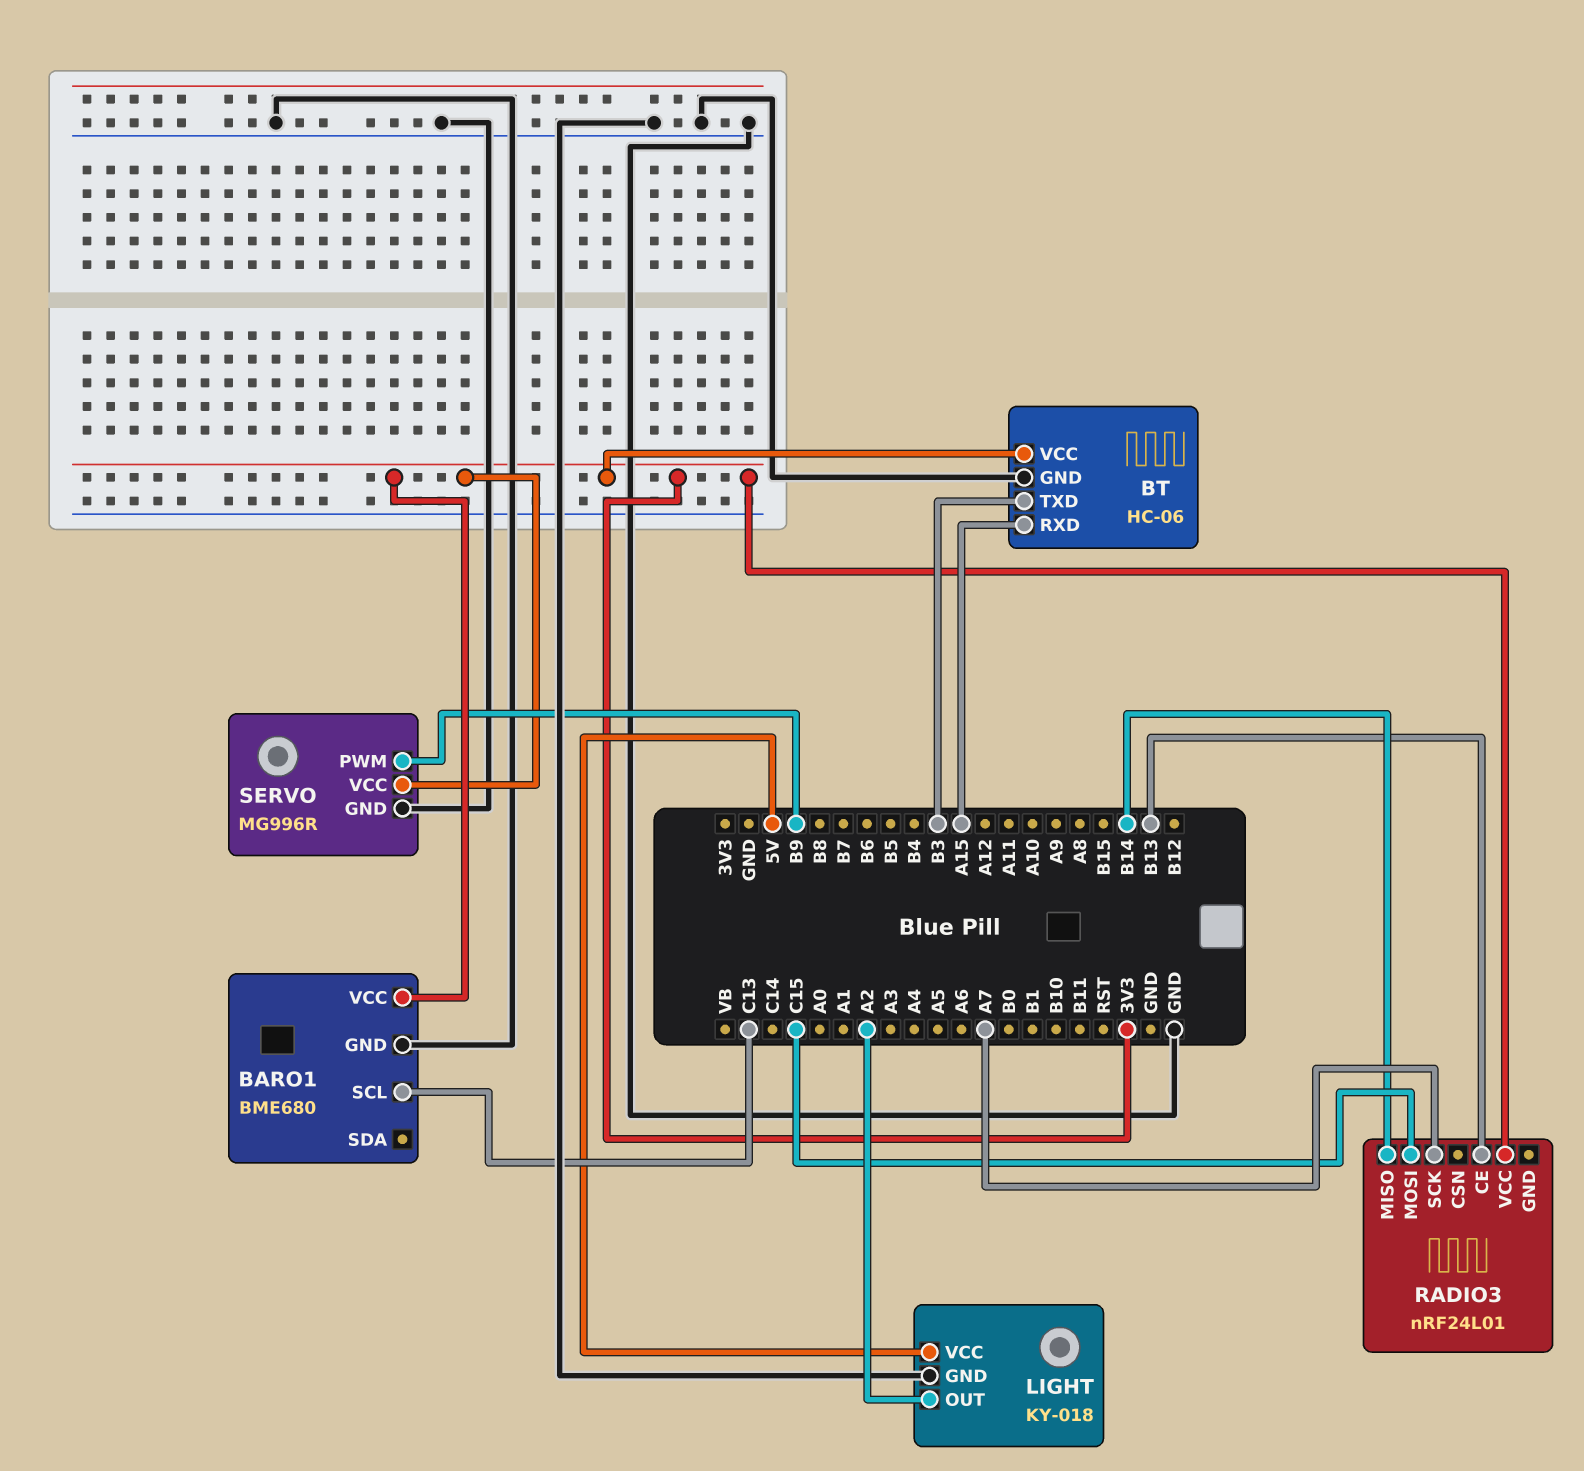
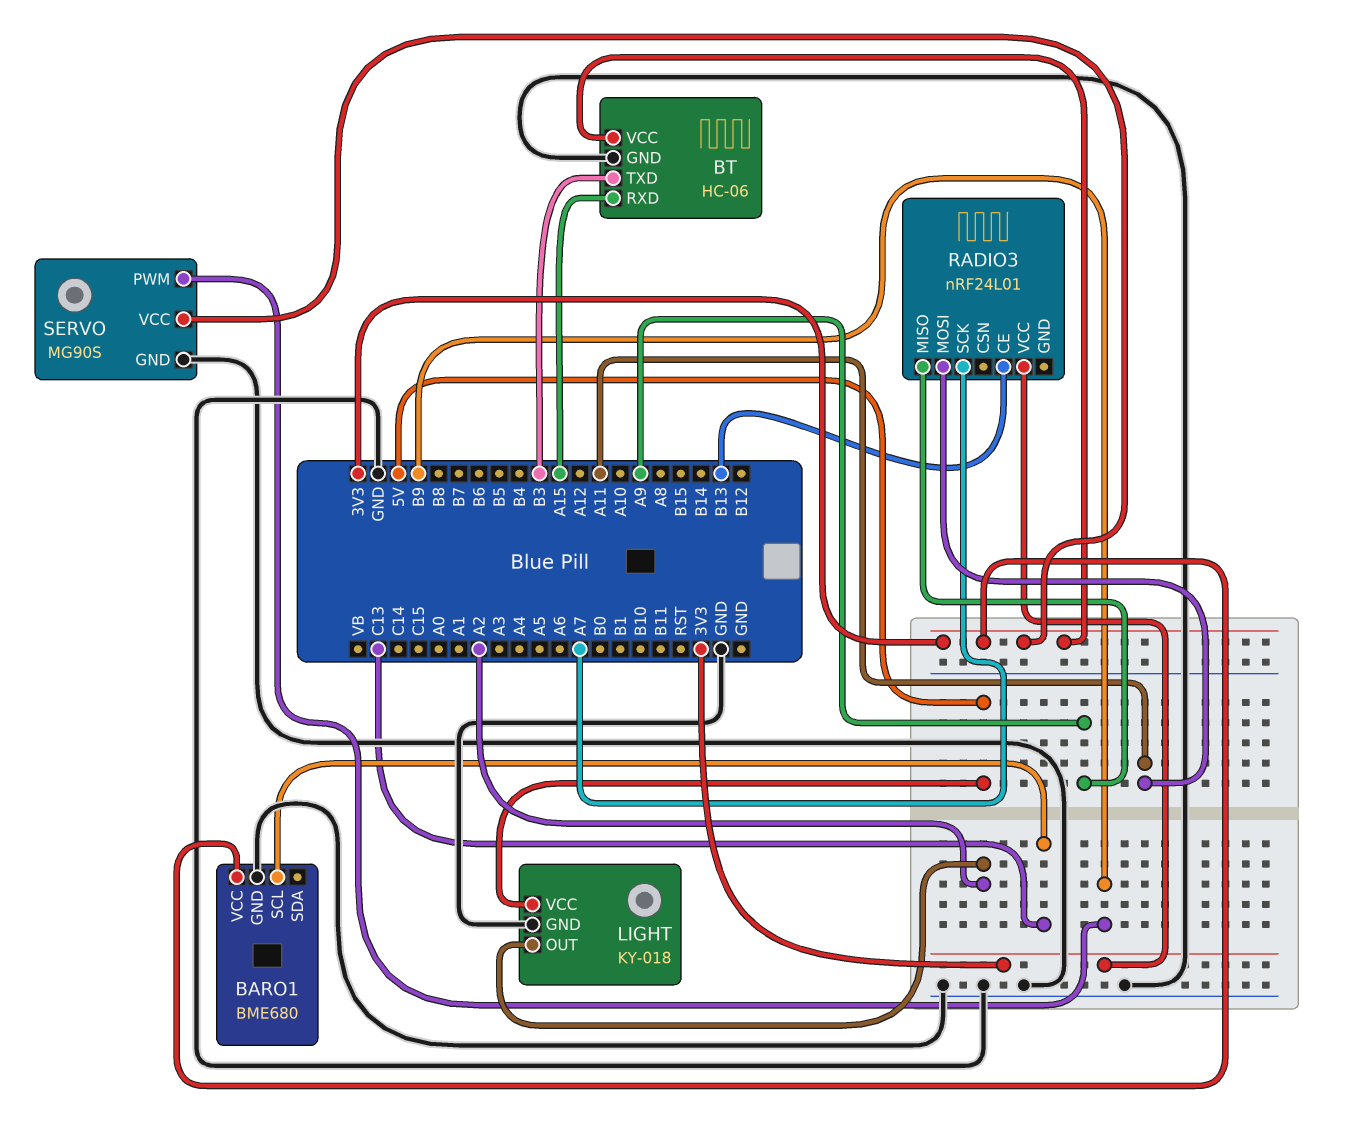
RADIO3 pin MISO: B14 -> A9
RADIO3 pin MOSI: C15 -> A11
SERVO: MG996R -> MG90S

